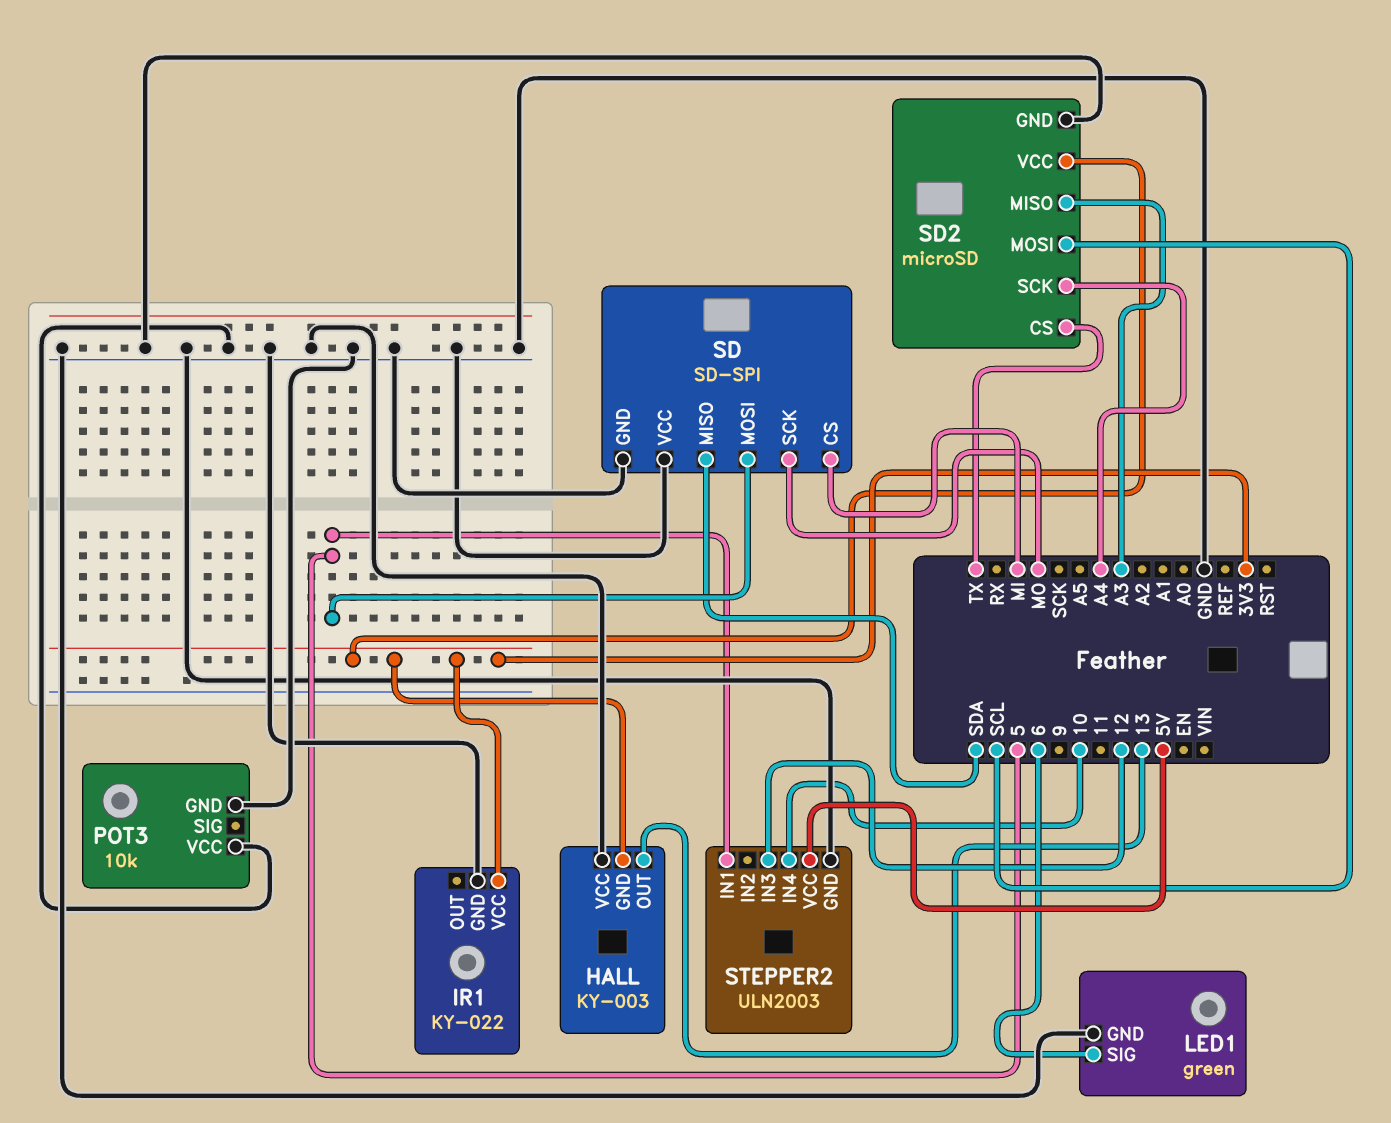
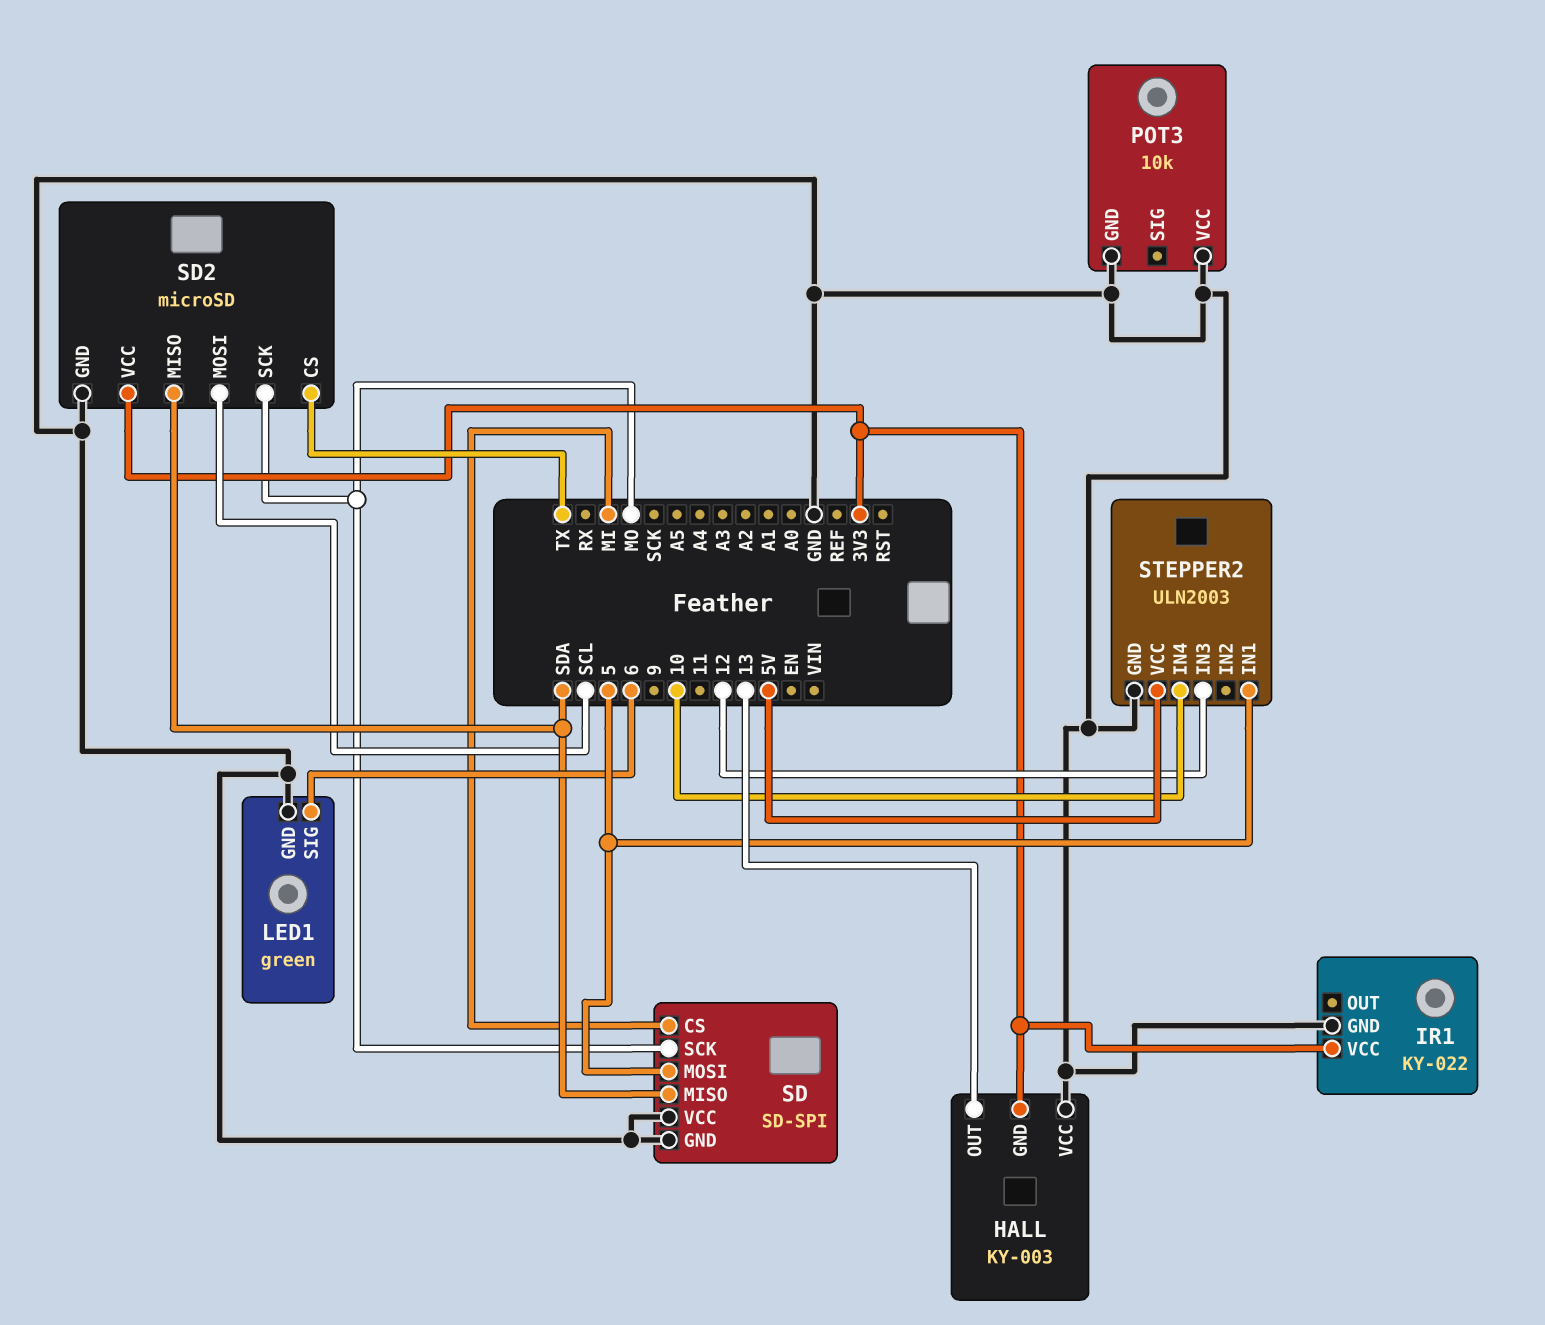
SD2 pin MISO: A3 -> SDA
SD2 pin SCK: A4 -> MO

